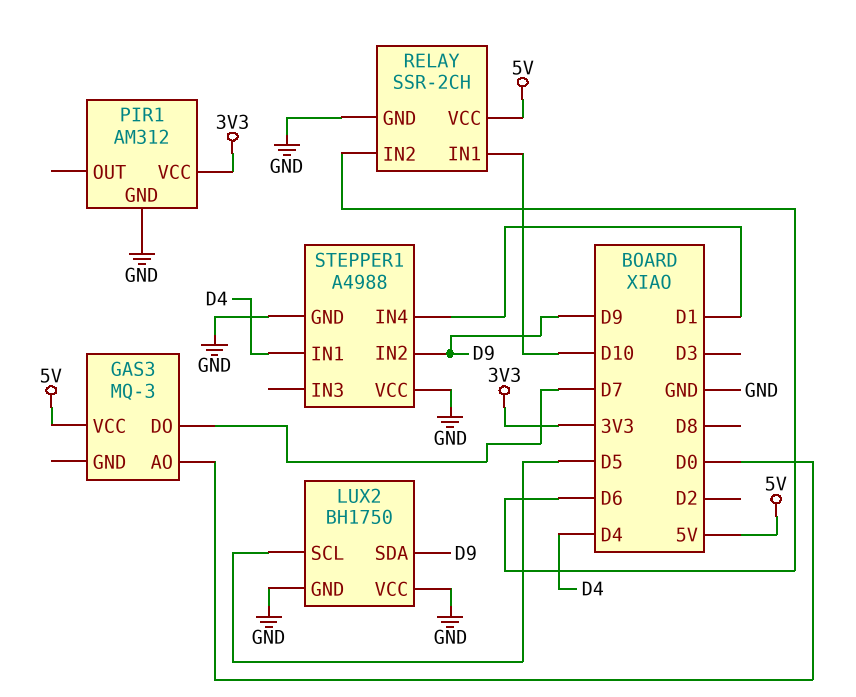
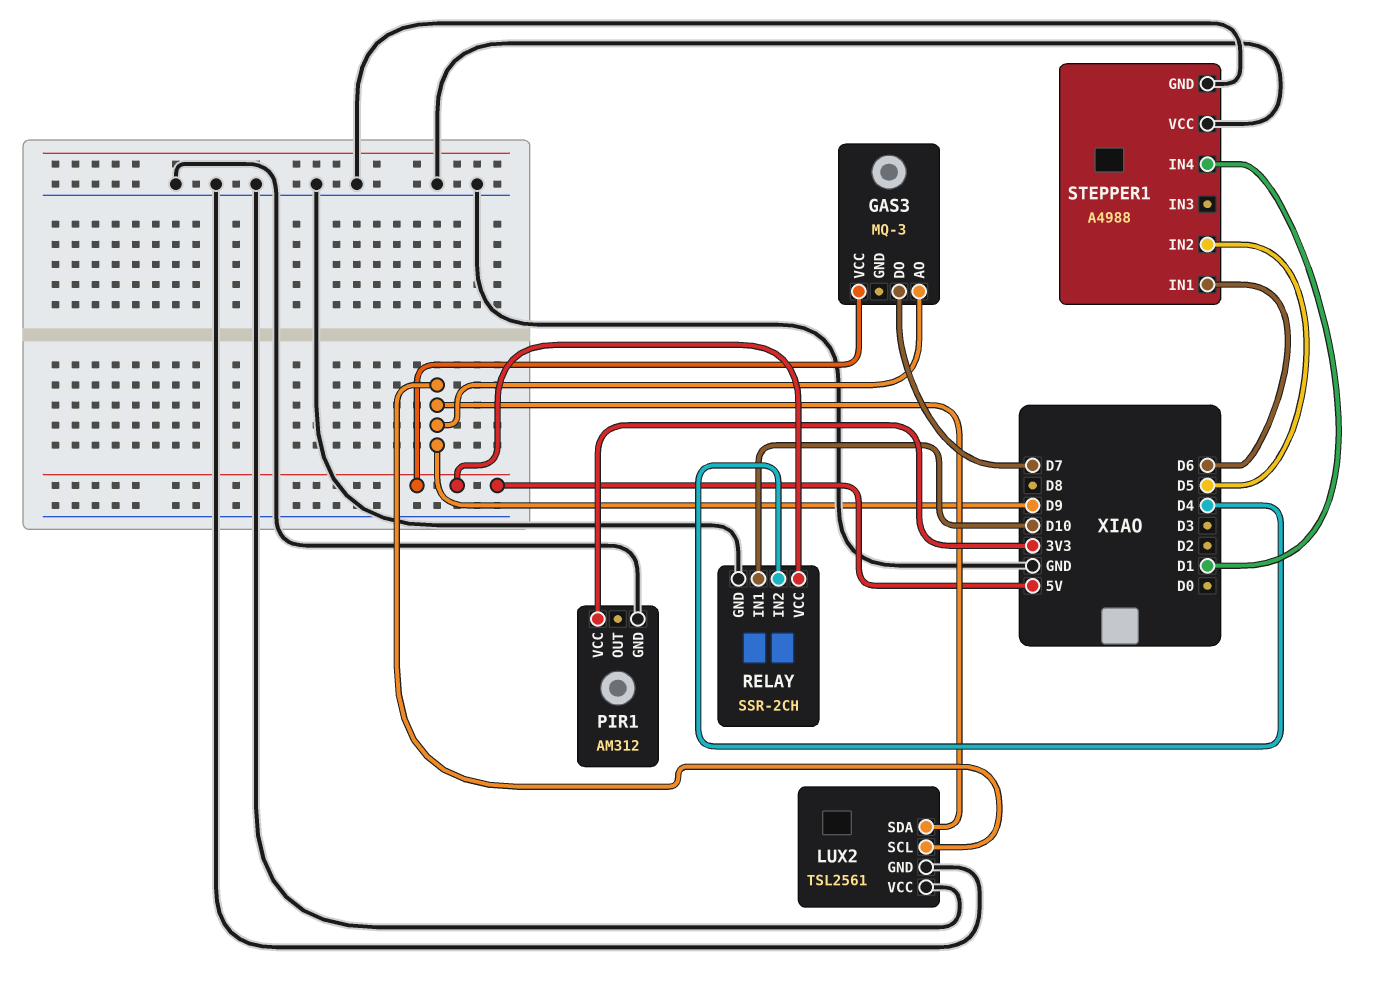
GAS3 pin AO: D0 -> D9
LUX2: BH1750 -> TSL2561
LUX2 pin SCL: D5 -> D9
RELAY pin IN2: D6 -> D4
STEPPER1 pin IN1: D4 -> D6
STEPPER1 pin IN2: D9 -> D5

